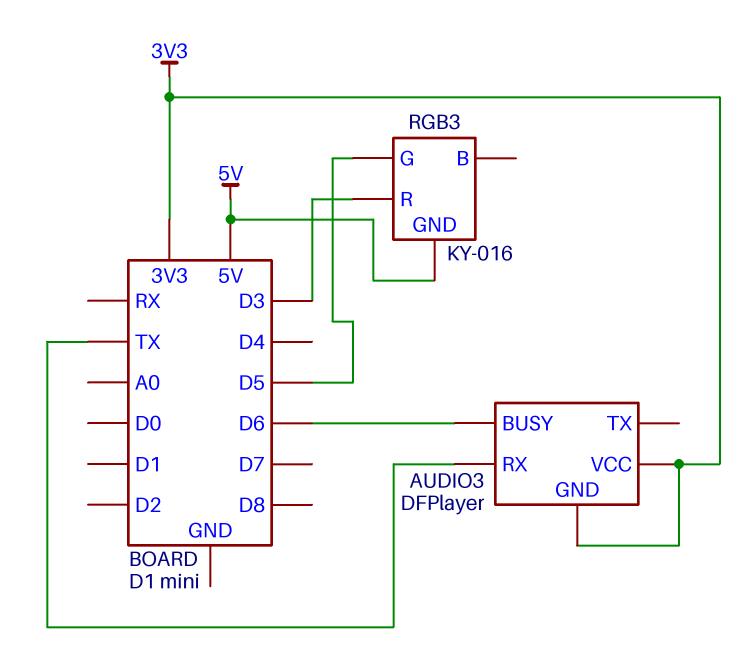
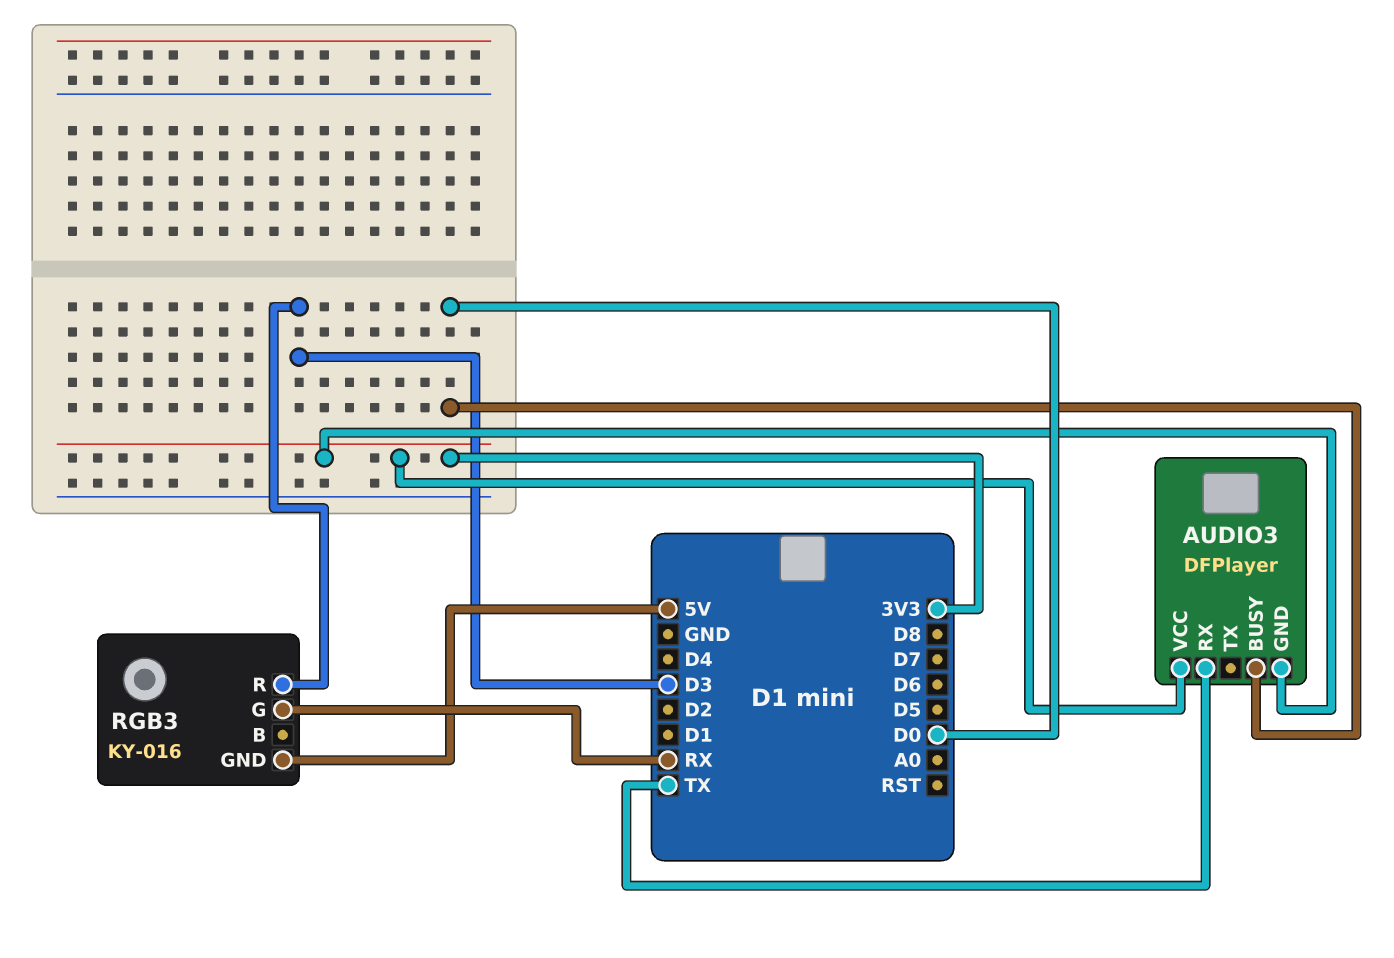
AUDIO3 pin BUSY: D6 -> D0
RGB3 pin G: D5 -> RX

